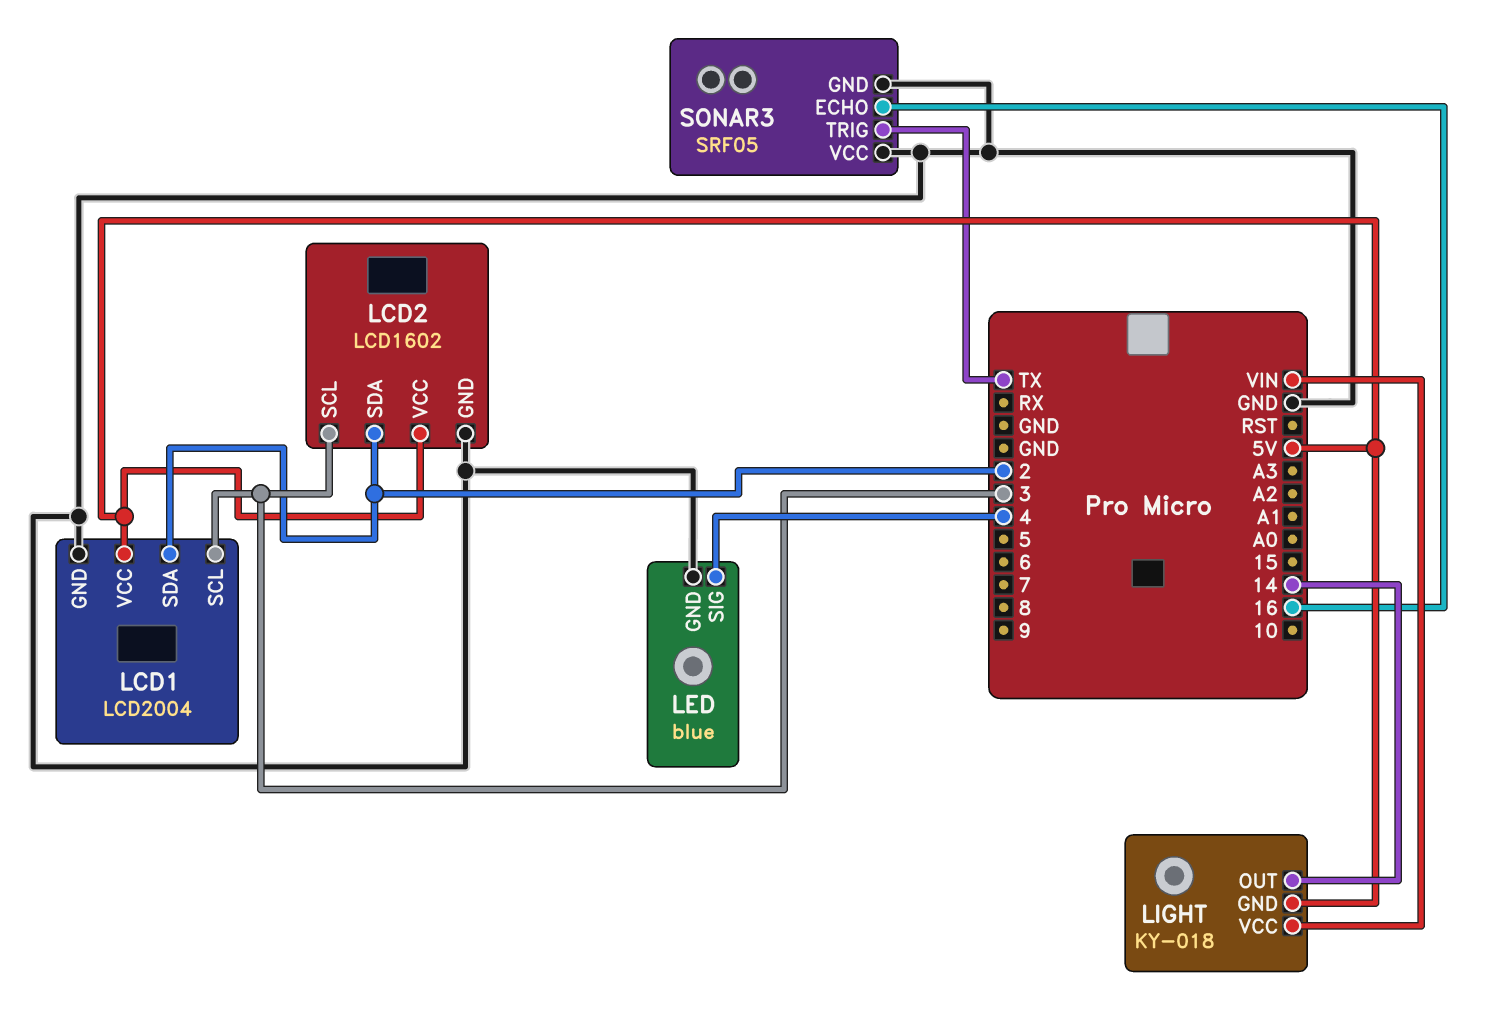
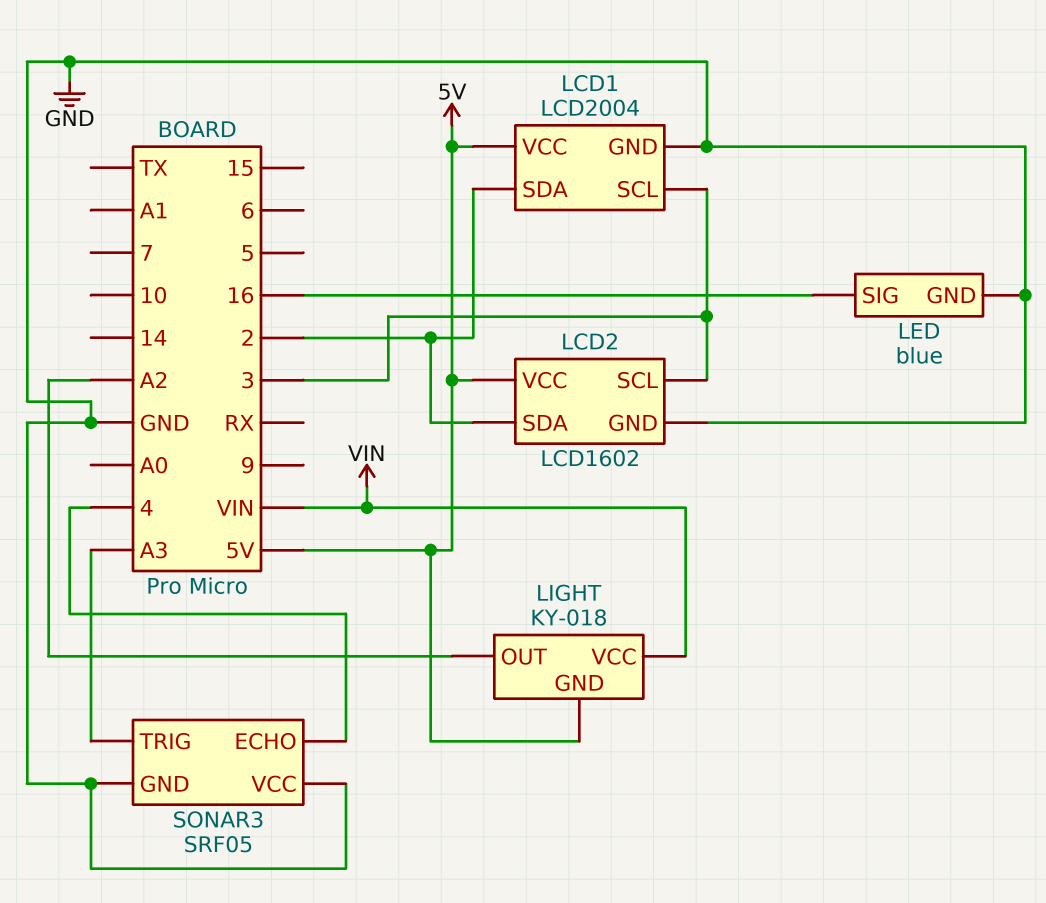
LED pin SIG: 4 -> 16
LIGHT pin OUT: 14 -> A2
SONAR3 pin ECHO: 16 -> 4
SONAR3 pin TRIG: TX -> A3

